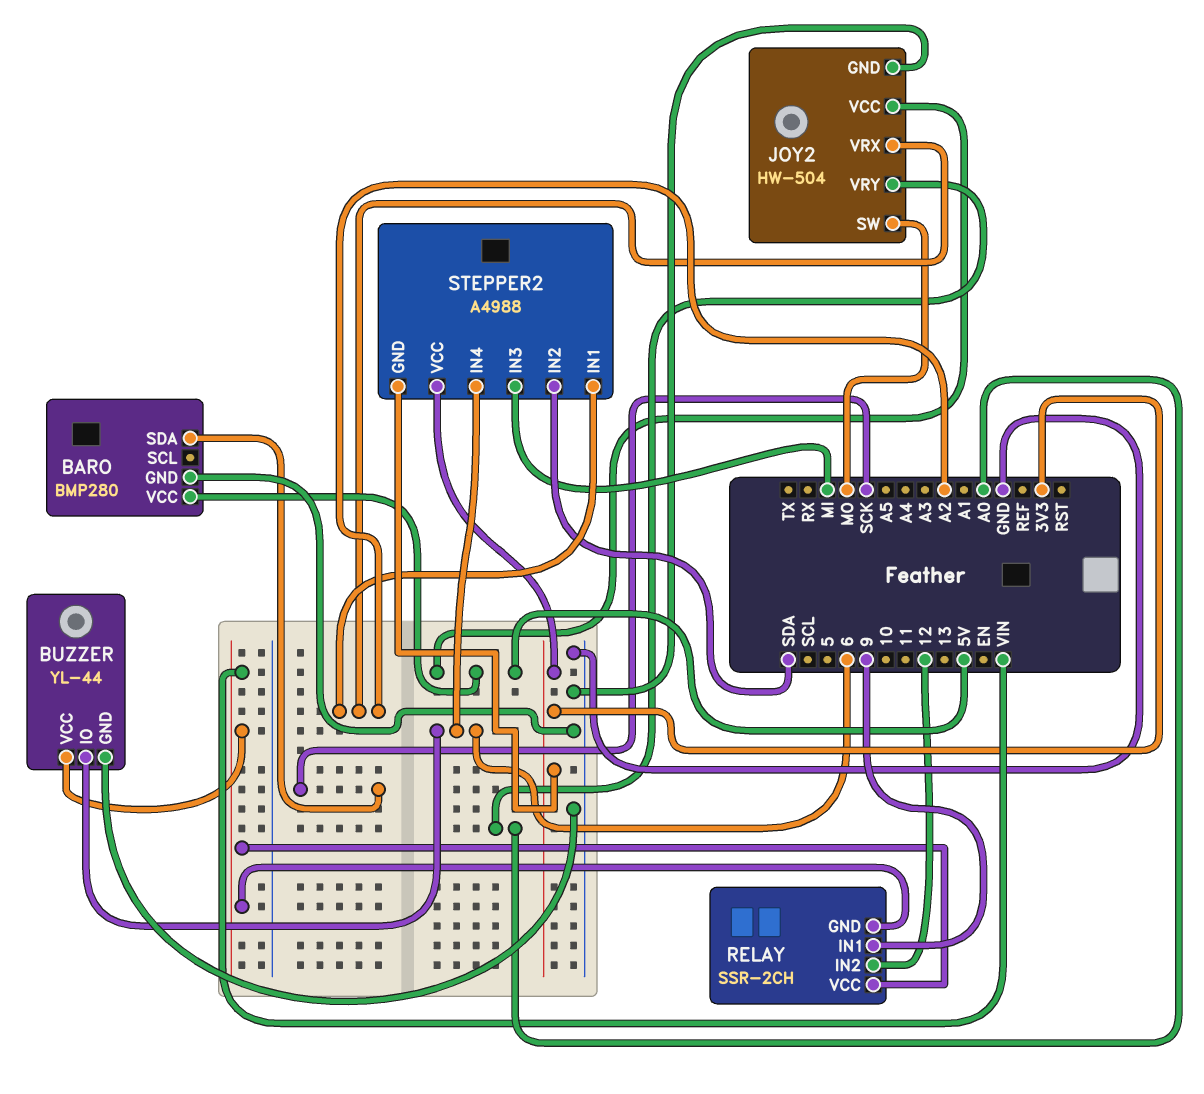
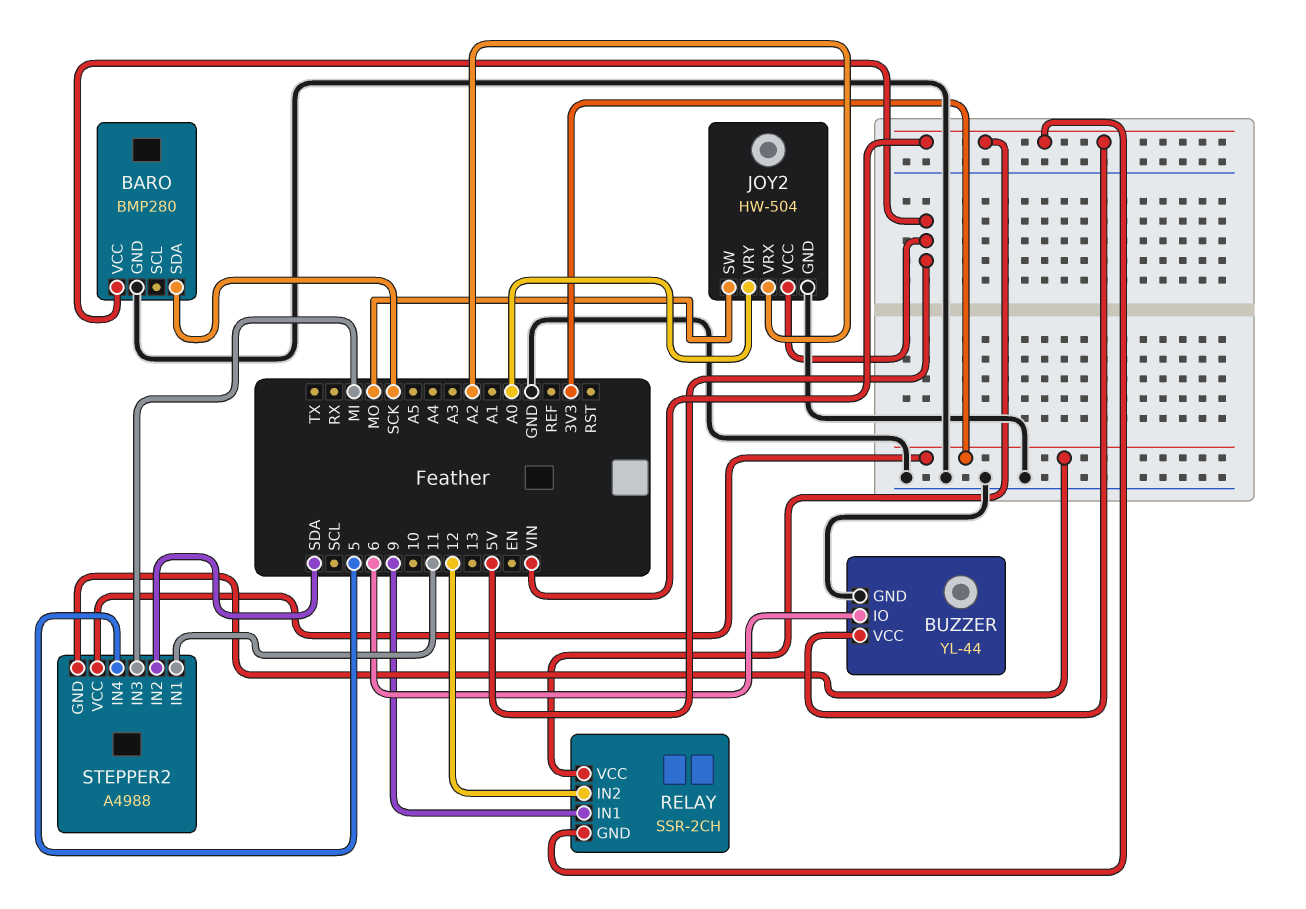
STEPPER2 pin IN1: A2 -> 11
STEPPER2 pin IN4: 6 -> 5

